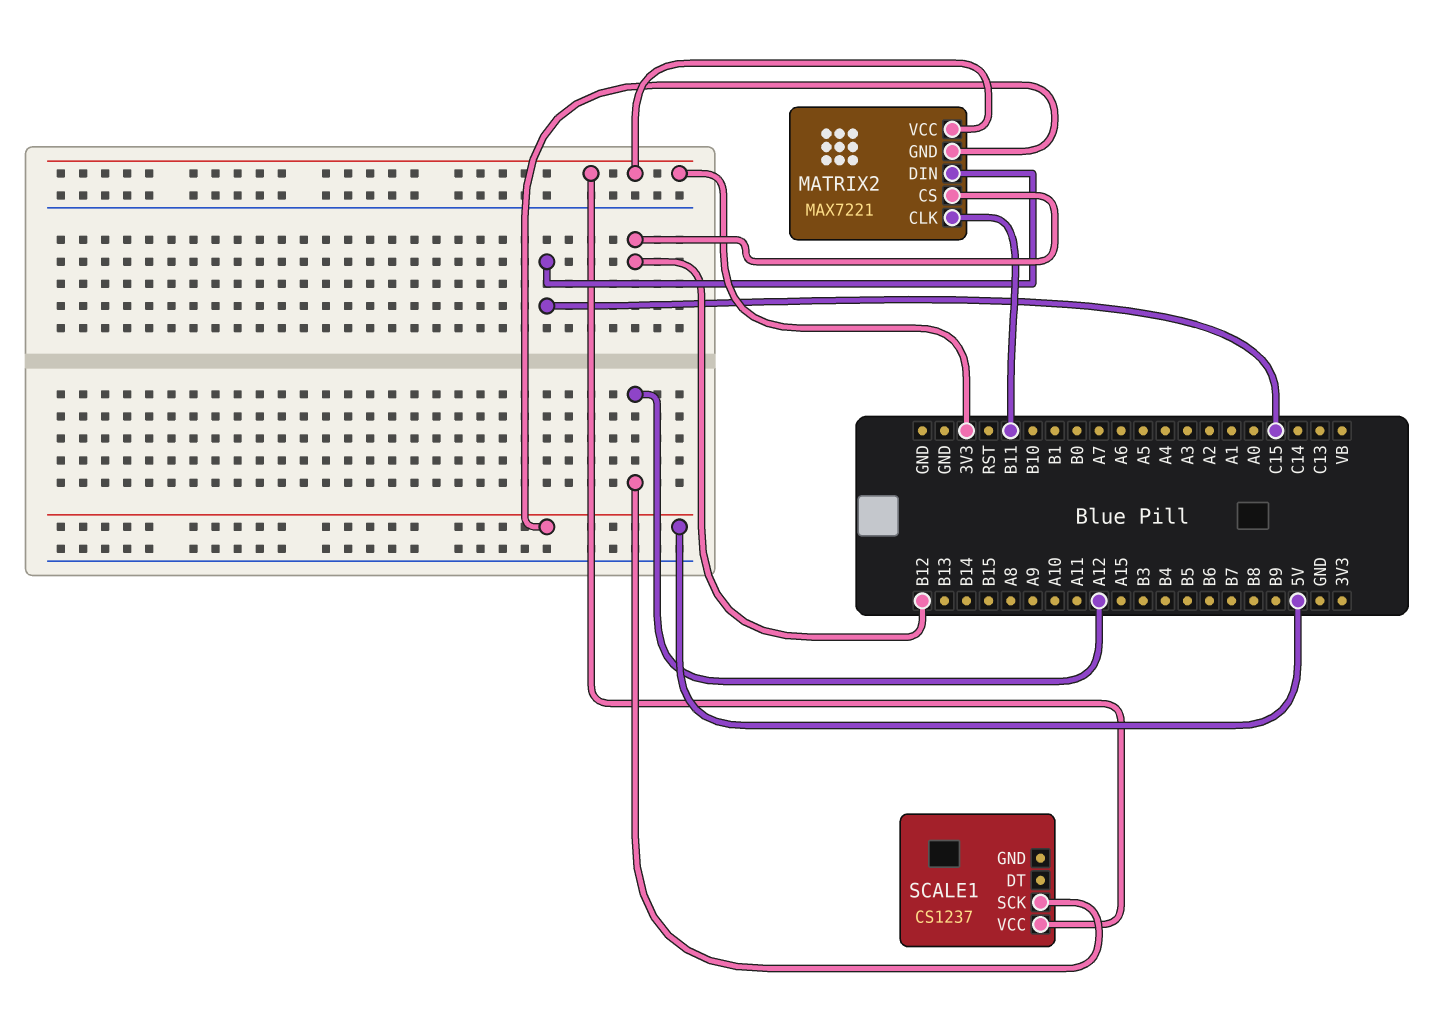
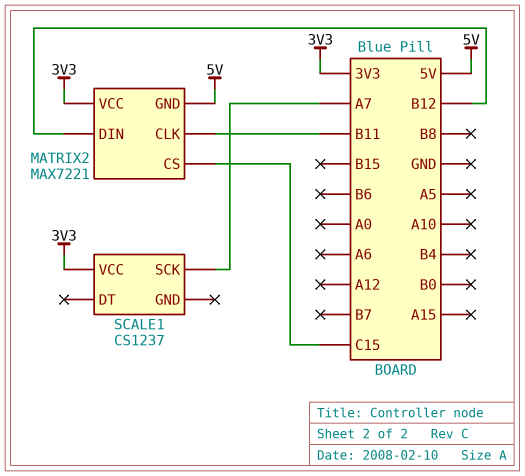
MATRIX2 pin CS: B12 -> C15
MATRIX2 pin DIN: C15 -> B12
SCALE1 pin SCK: A12 -> A7

